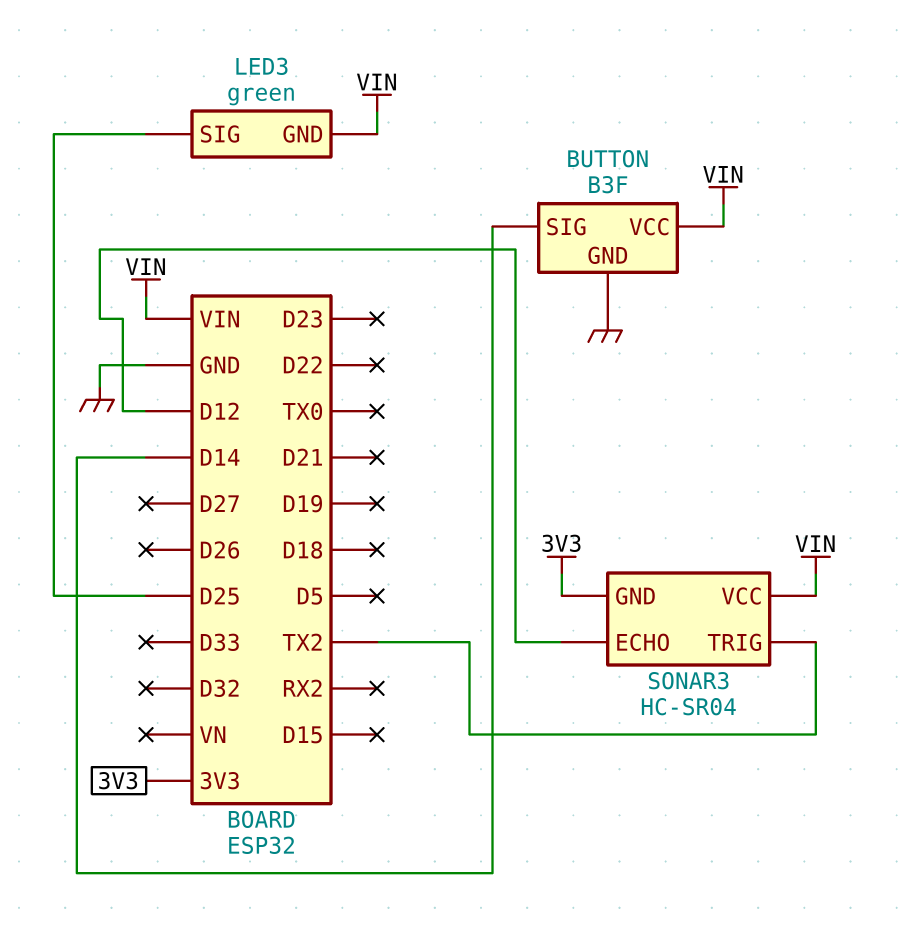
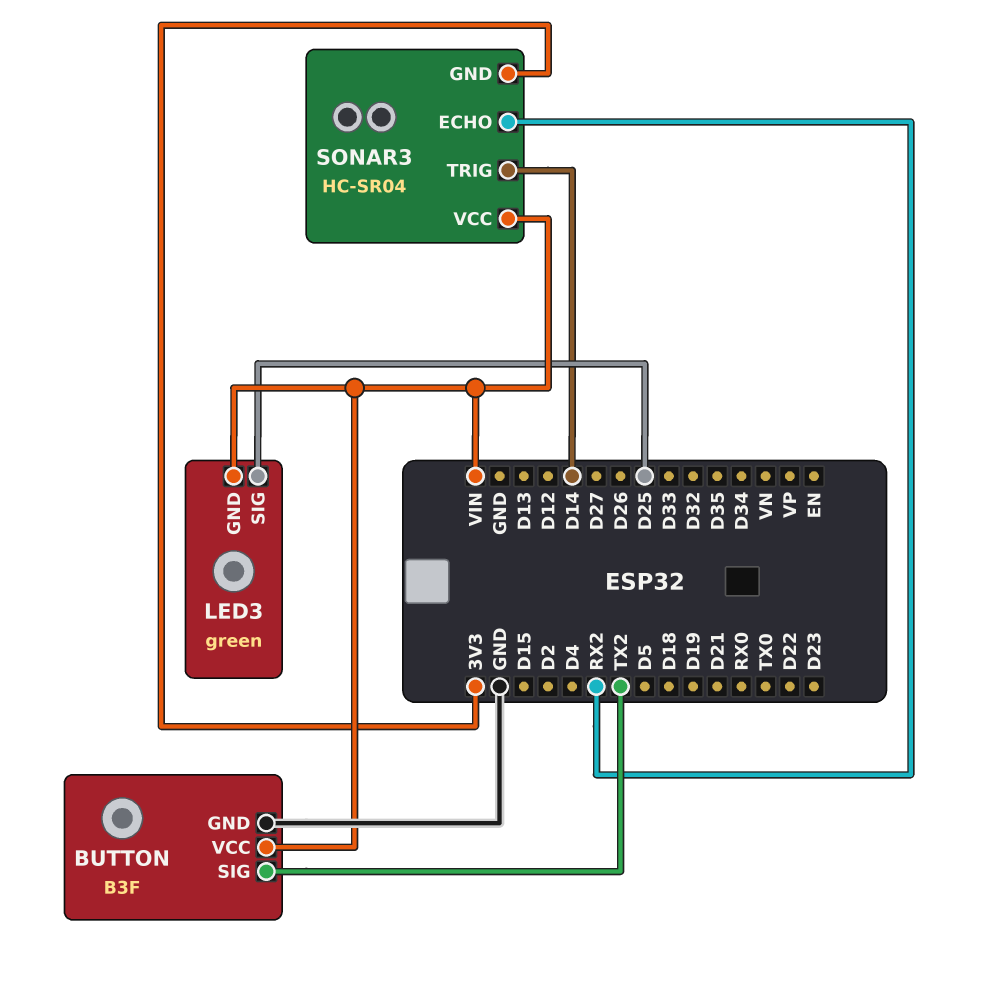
BUTTON pin SIG: D14 -> TX2
SONAR3 pin ECHO: D12 -> RX2
SONAR3 pin TRIG: TX2 -> D14

